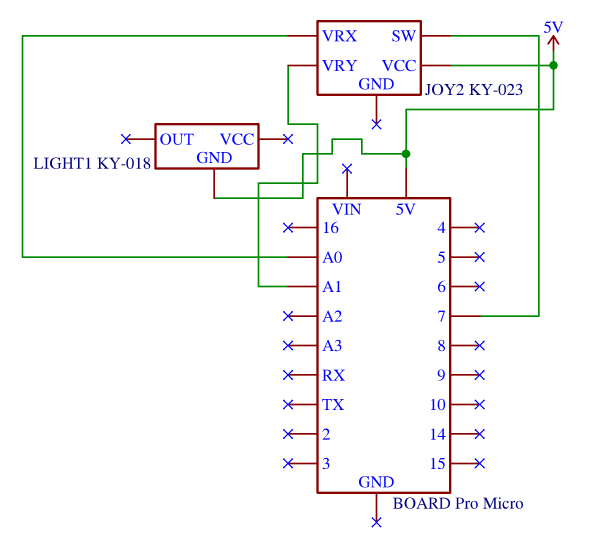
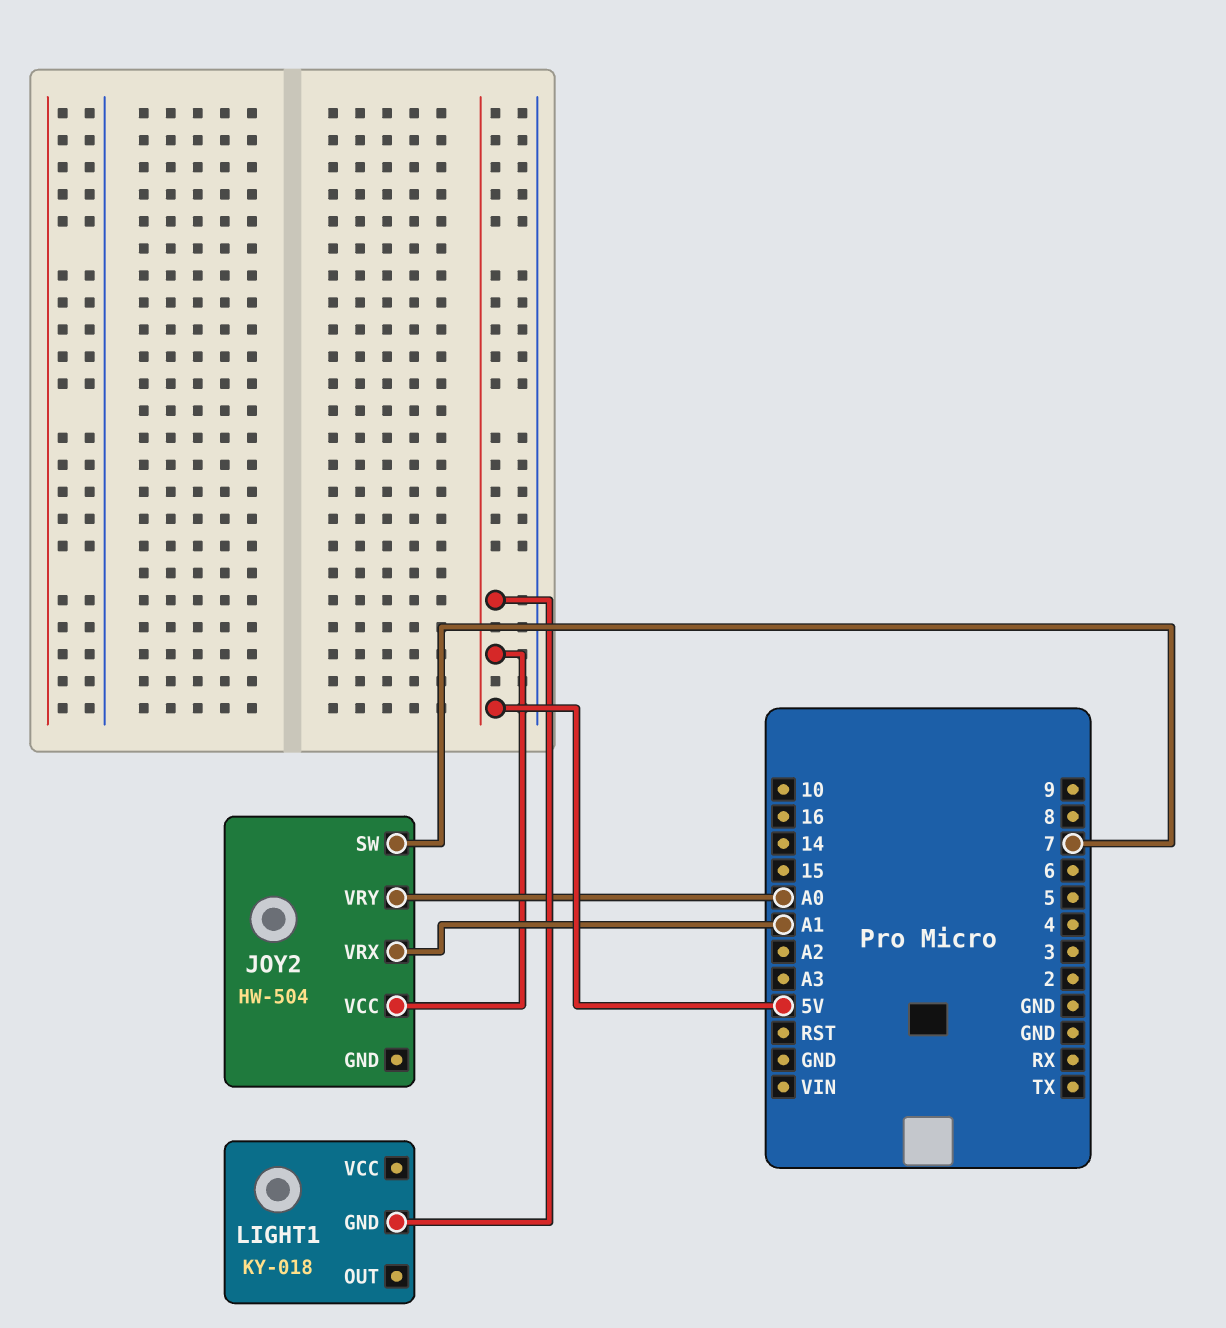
JOY2: KY-023 -> HW-504
JOY2 pin VRX: A0 -> A1
JOY2 pin VRY: A1 -> A0

